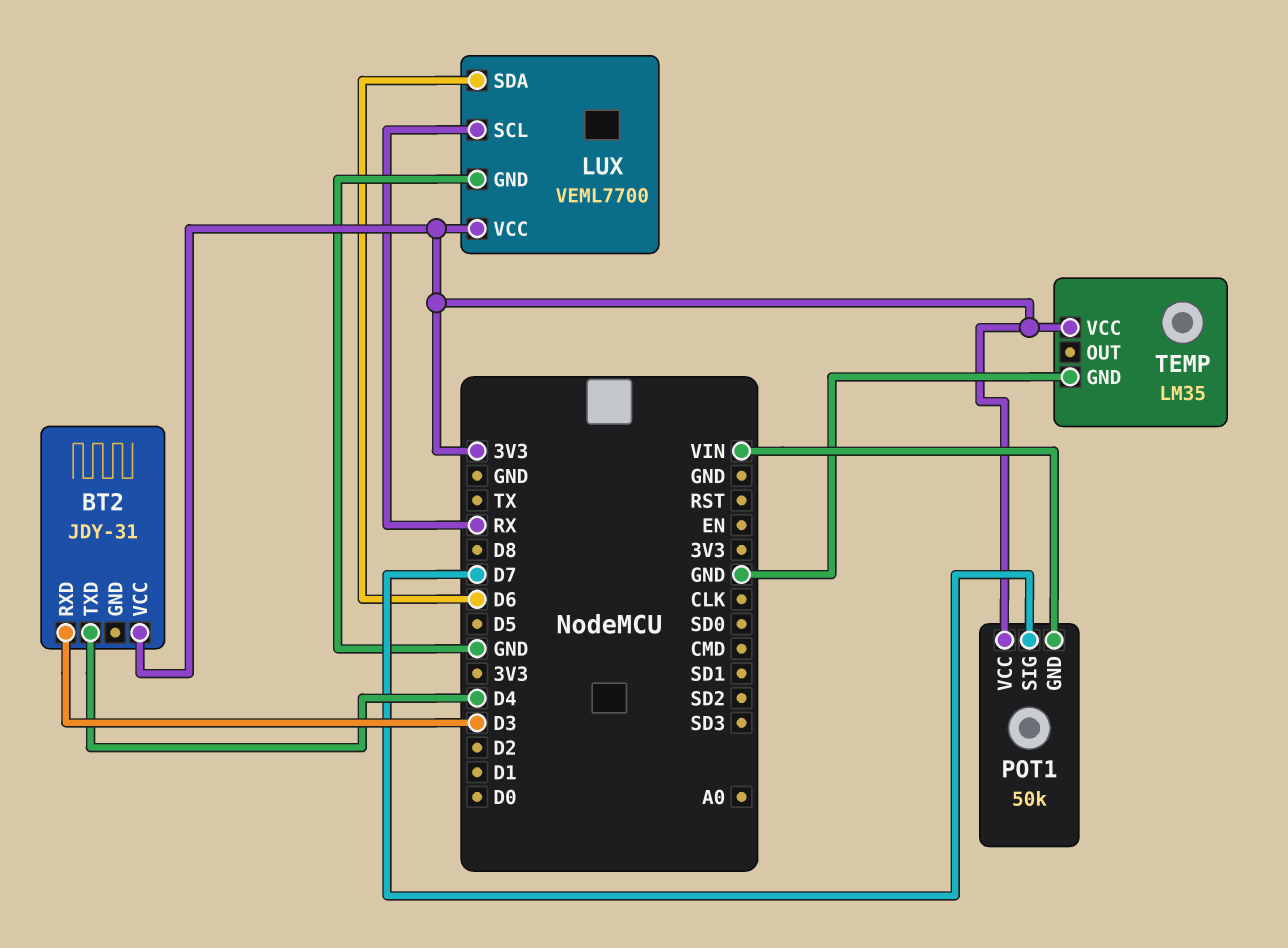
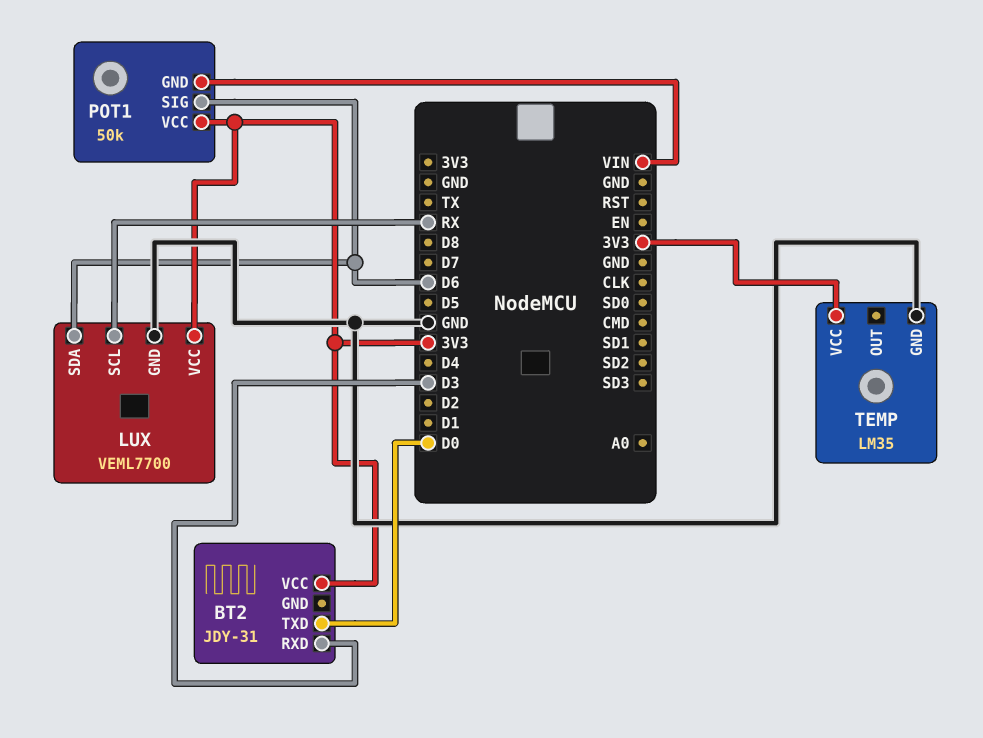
BT2 pin TXD: D4 -> D0
POT1 pin SIG: D7 -> D6

